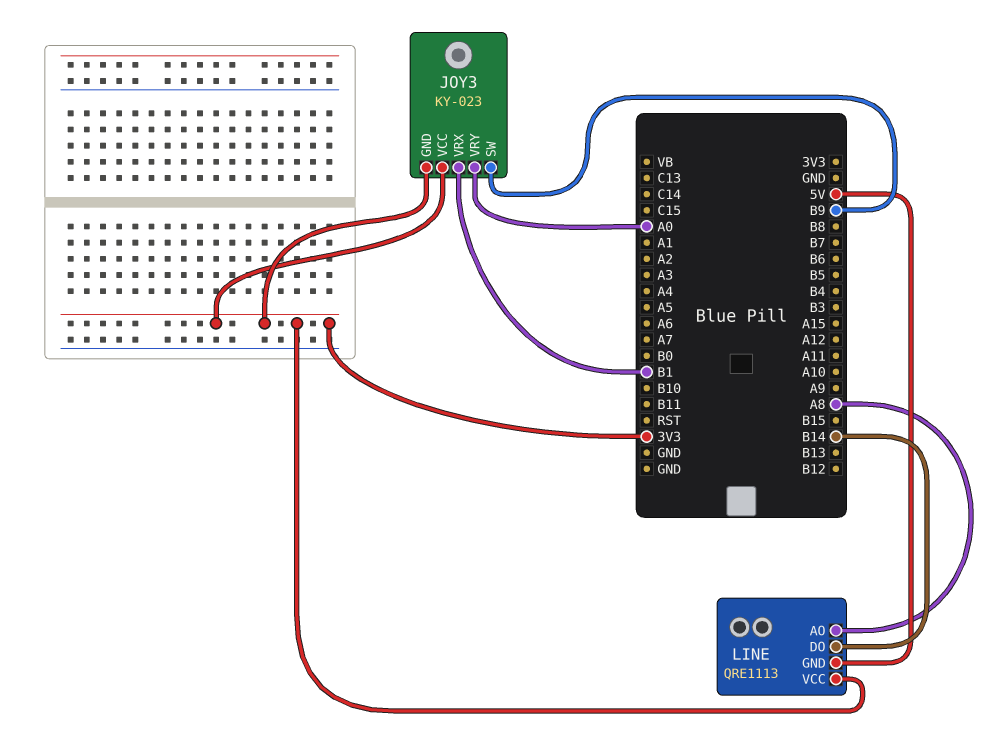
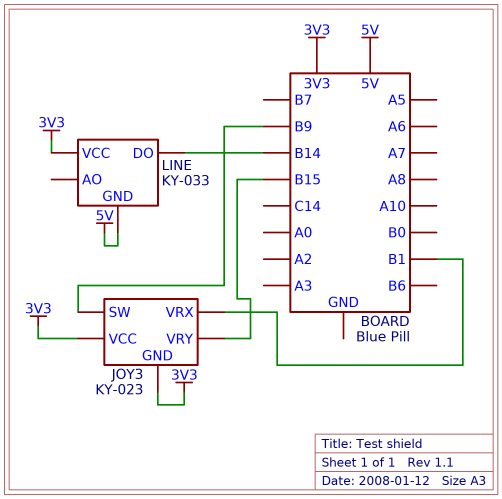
JOY3 pin VRY: A0 -> B15
LINE: QRE1113 -> KY-033
LINE pin AO: A8 -> none

